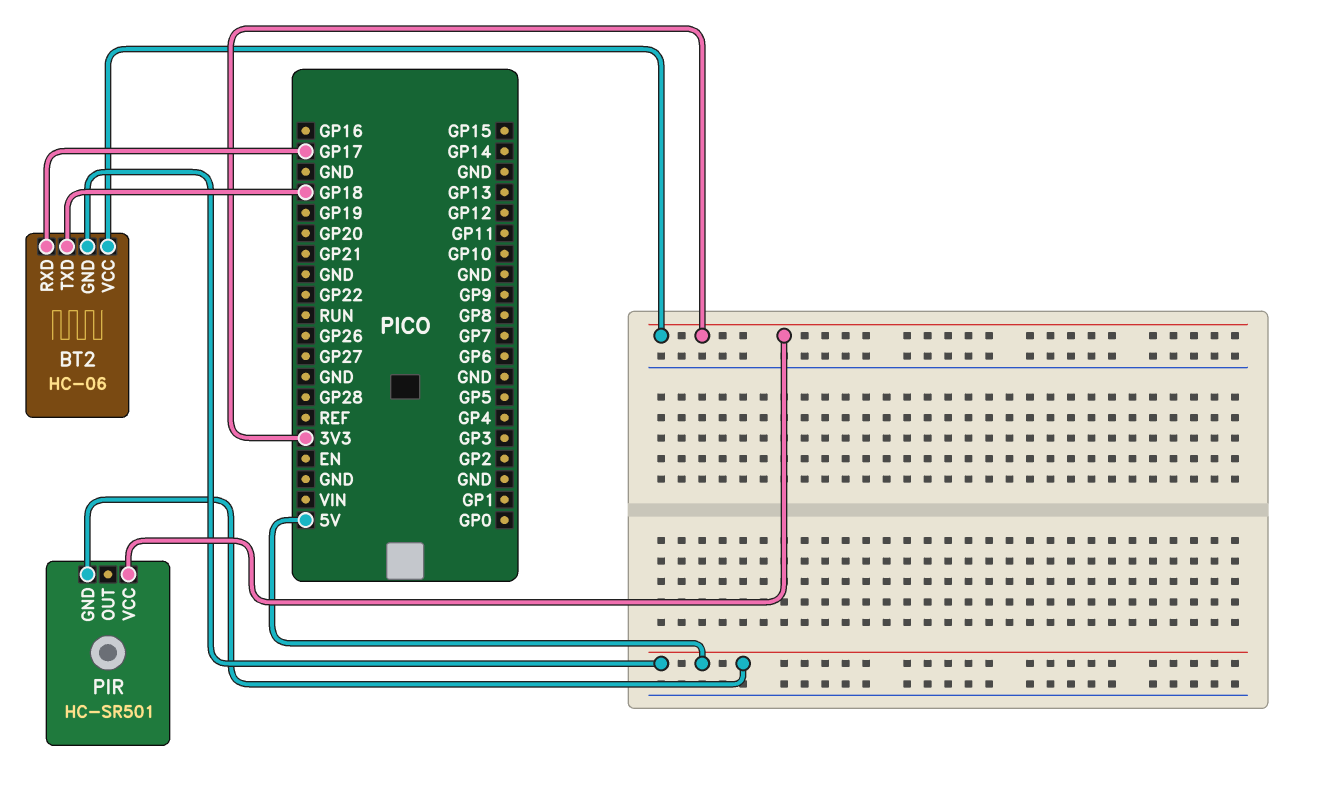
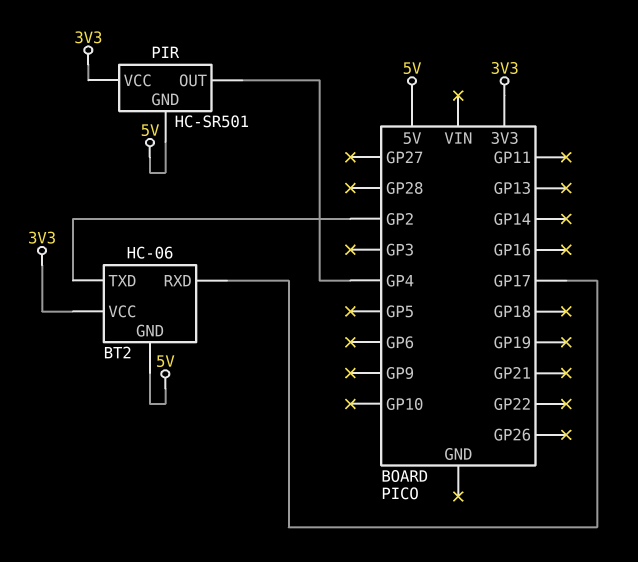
BT2 pin TXD: GP18 -> GP2
PIR pin OUT: none -> GP4

